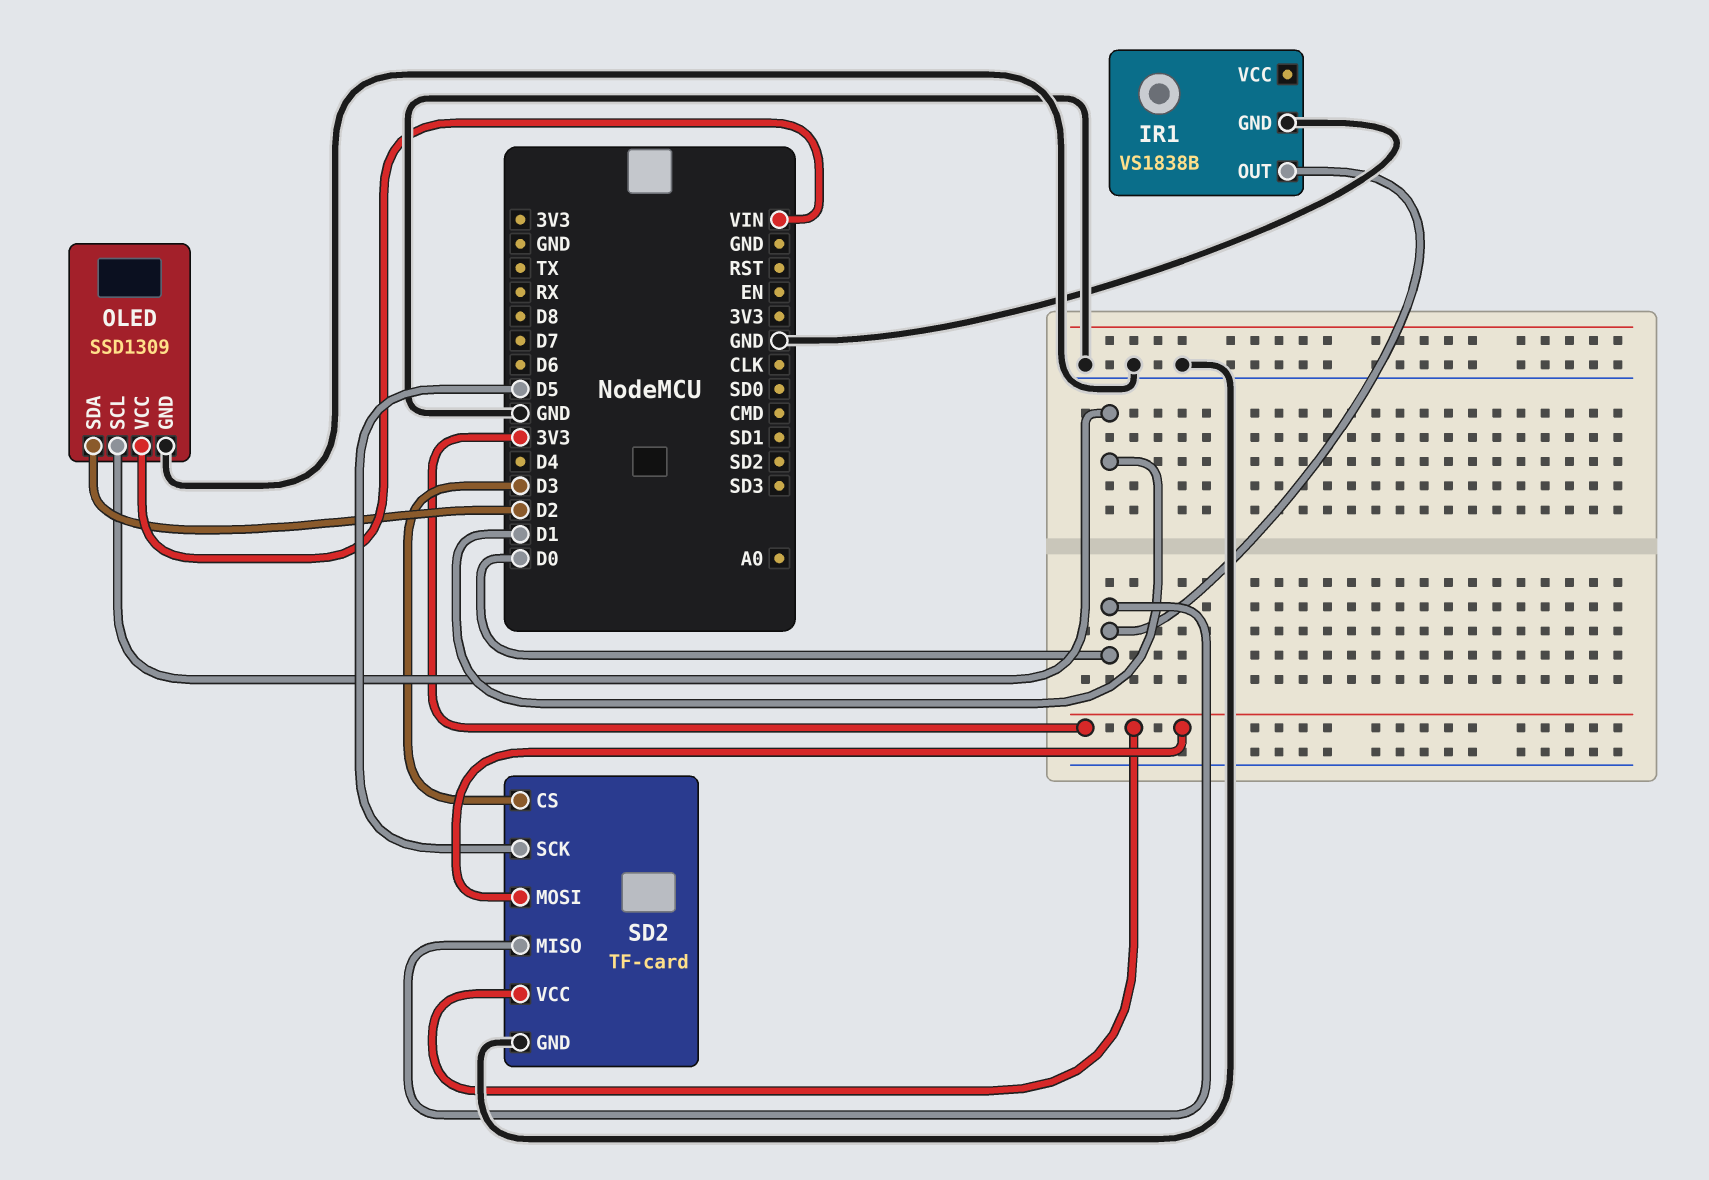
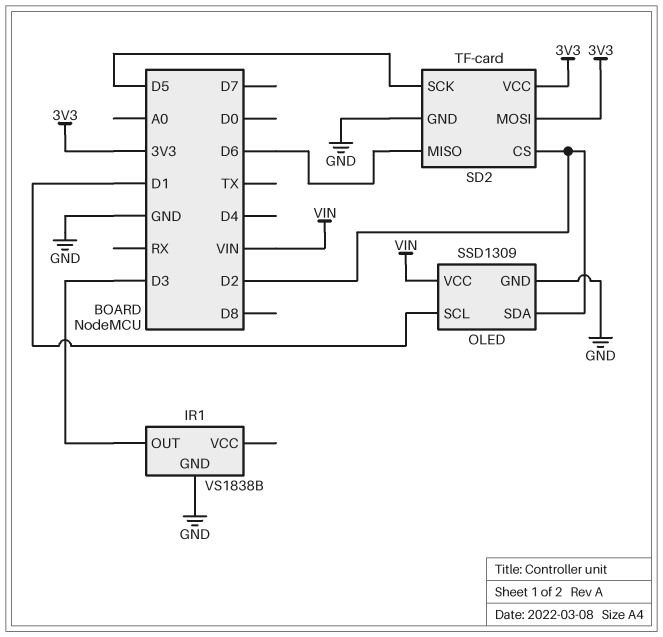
IR1 pin OUT: D0 -> D3
SD2 pin CS: D3 -> D2
SD2 pin MISO: D0 -> D6

